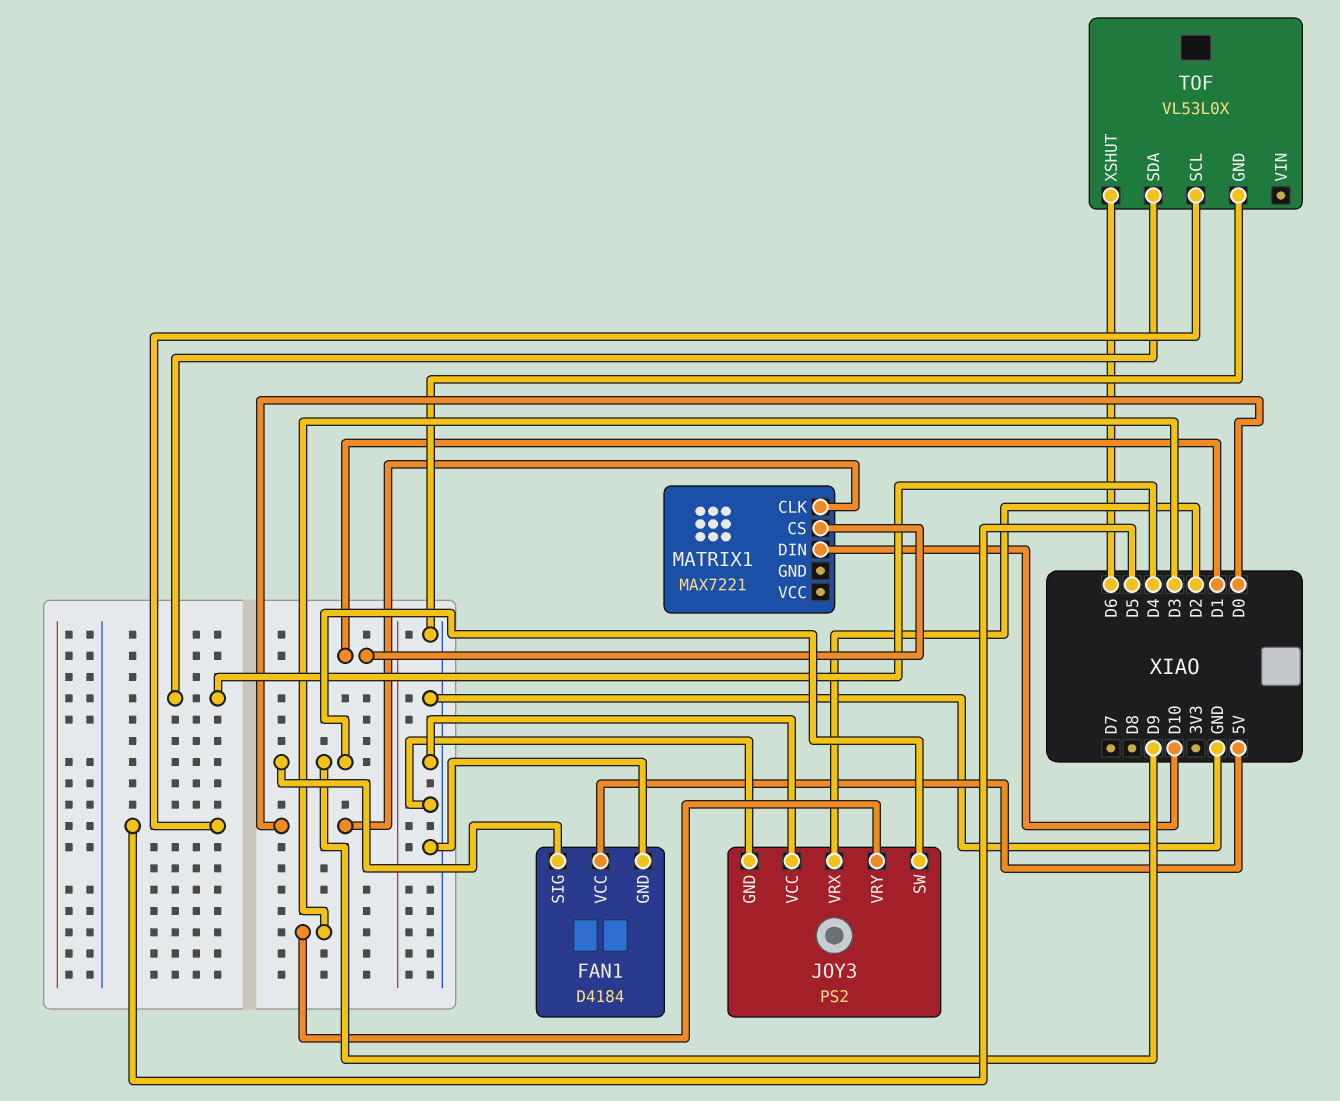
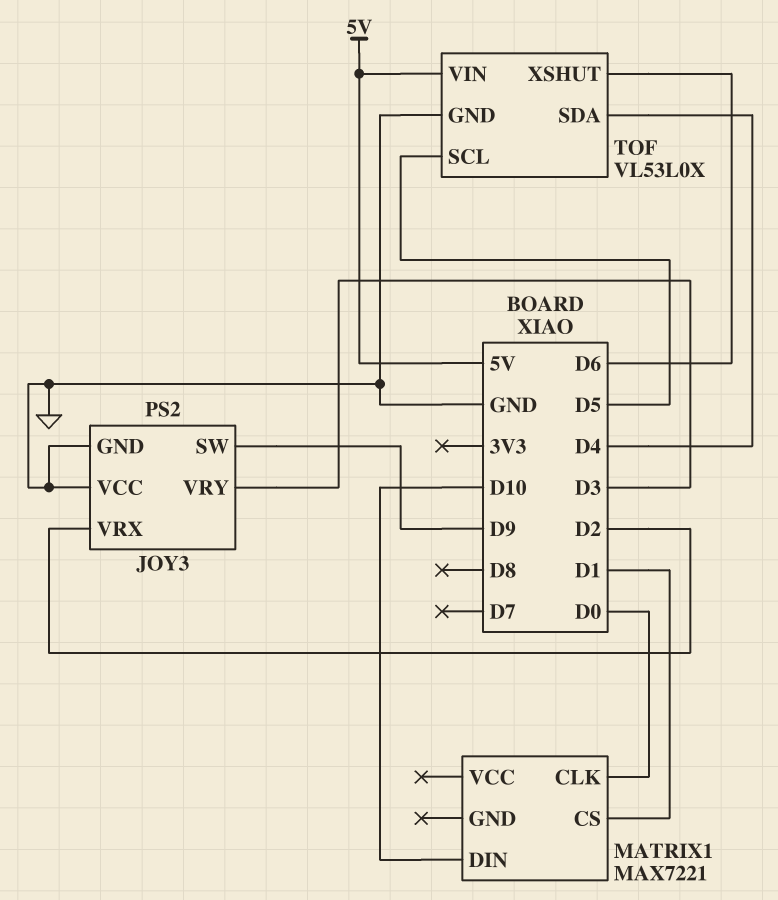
FAN1: D4184 -> none
FAN1 pin GND: GND -> none
FAN1 pin SIG: D9 -> none
FAN1 pin VCC: 5V -> none
TOF pin VIN: none -> 5V

